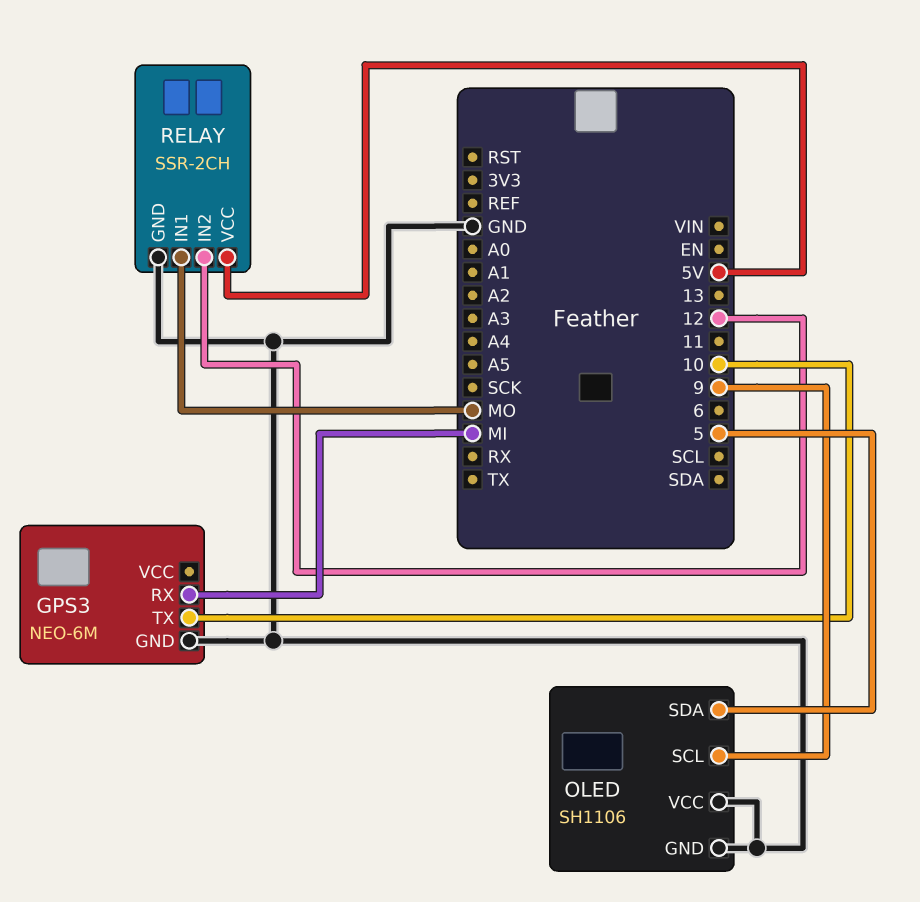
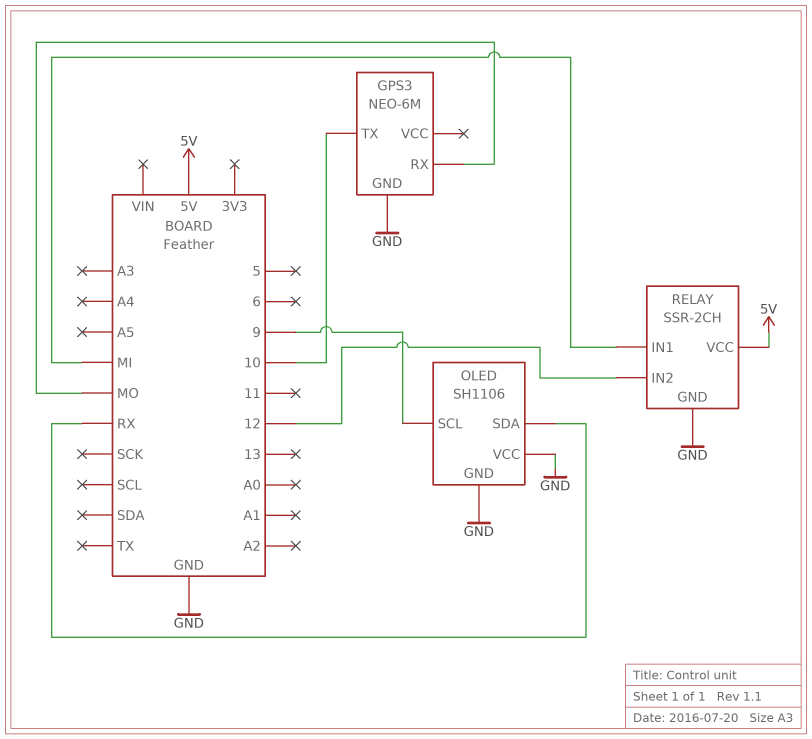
GPS3 pin RX: MI -> MO
OLED pin SDA: 5 -> RX
RELAY pin IN1: MO -> MI

